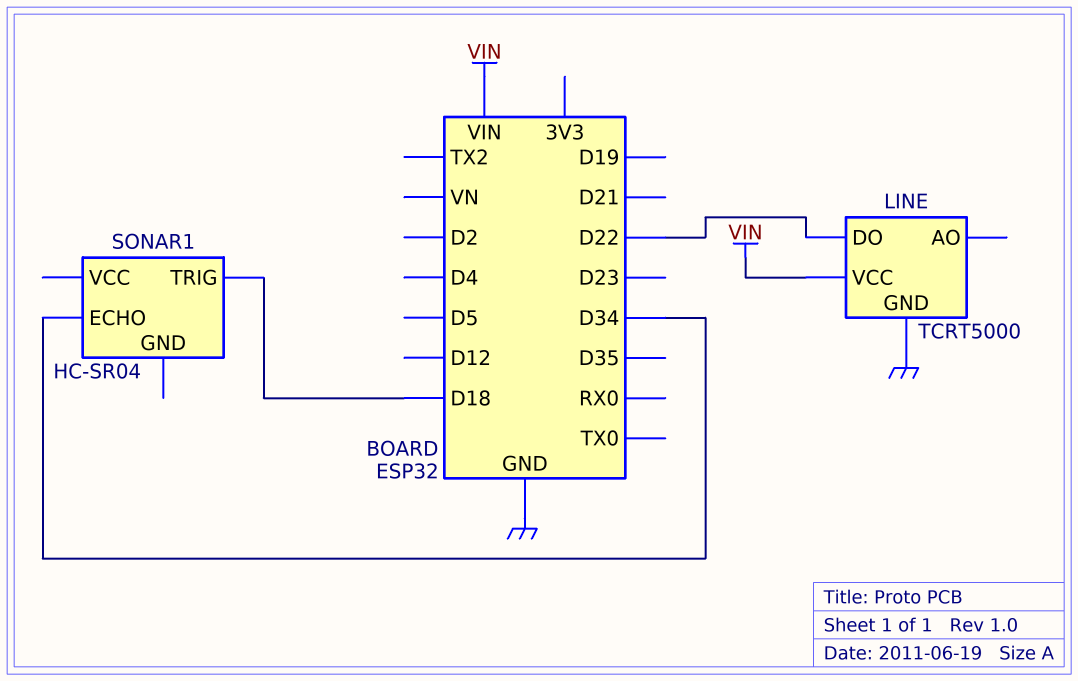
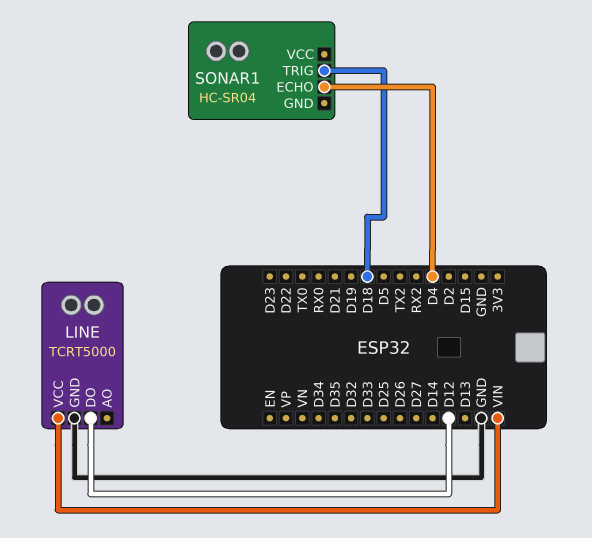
LINE pin DO: D22 -> D12
SONAR1 pin ECHO: D34 -> D4

